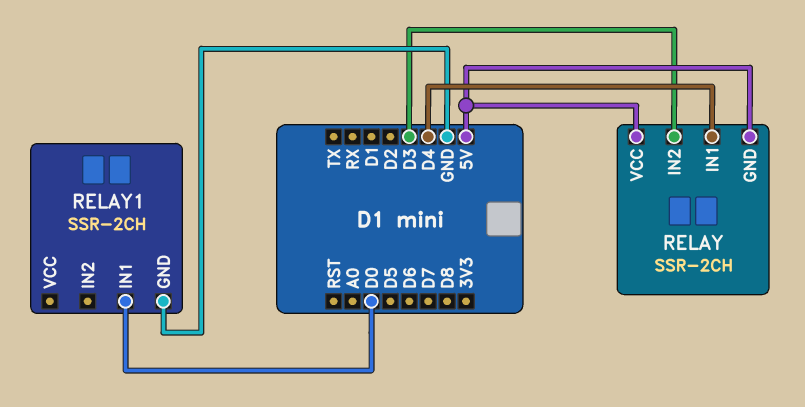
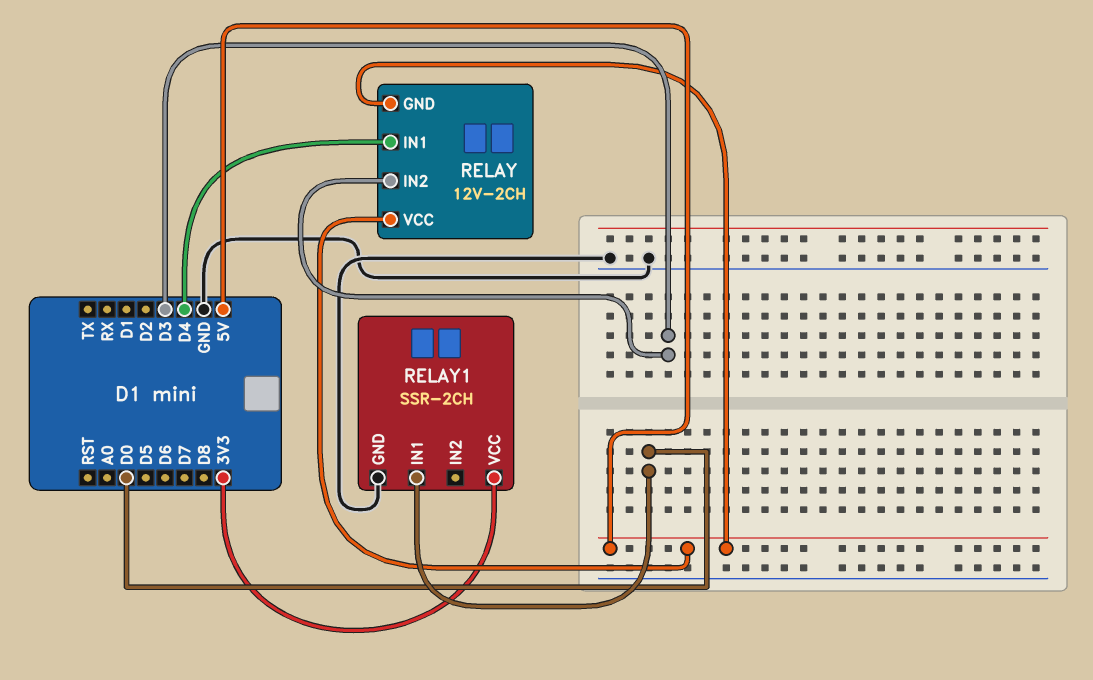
RELAY: SSR-2CH -> 12V-2CH
RELAY1 pin VCC: none -> 3V3

